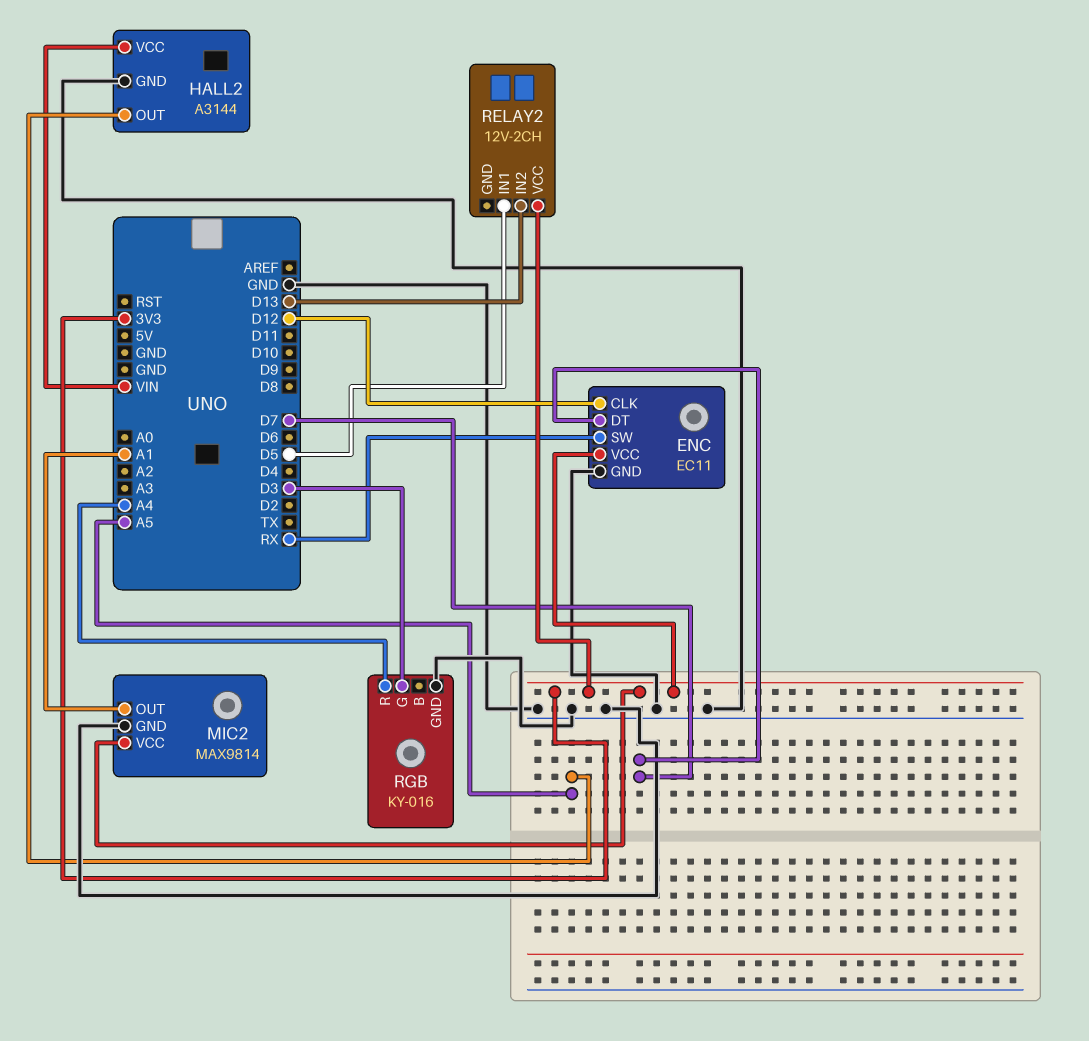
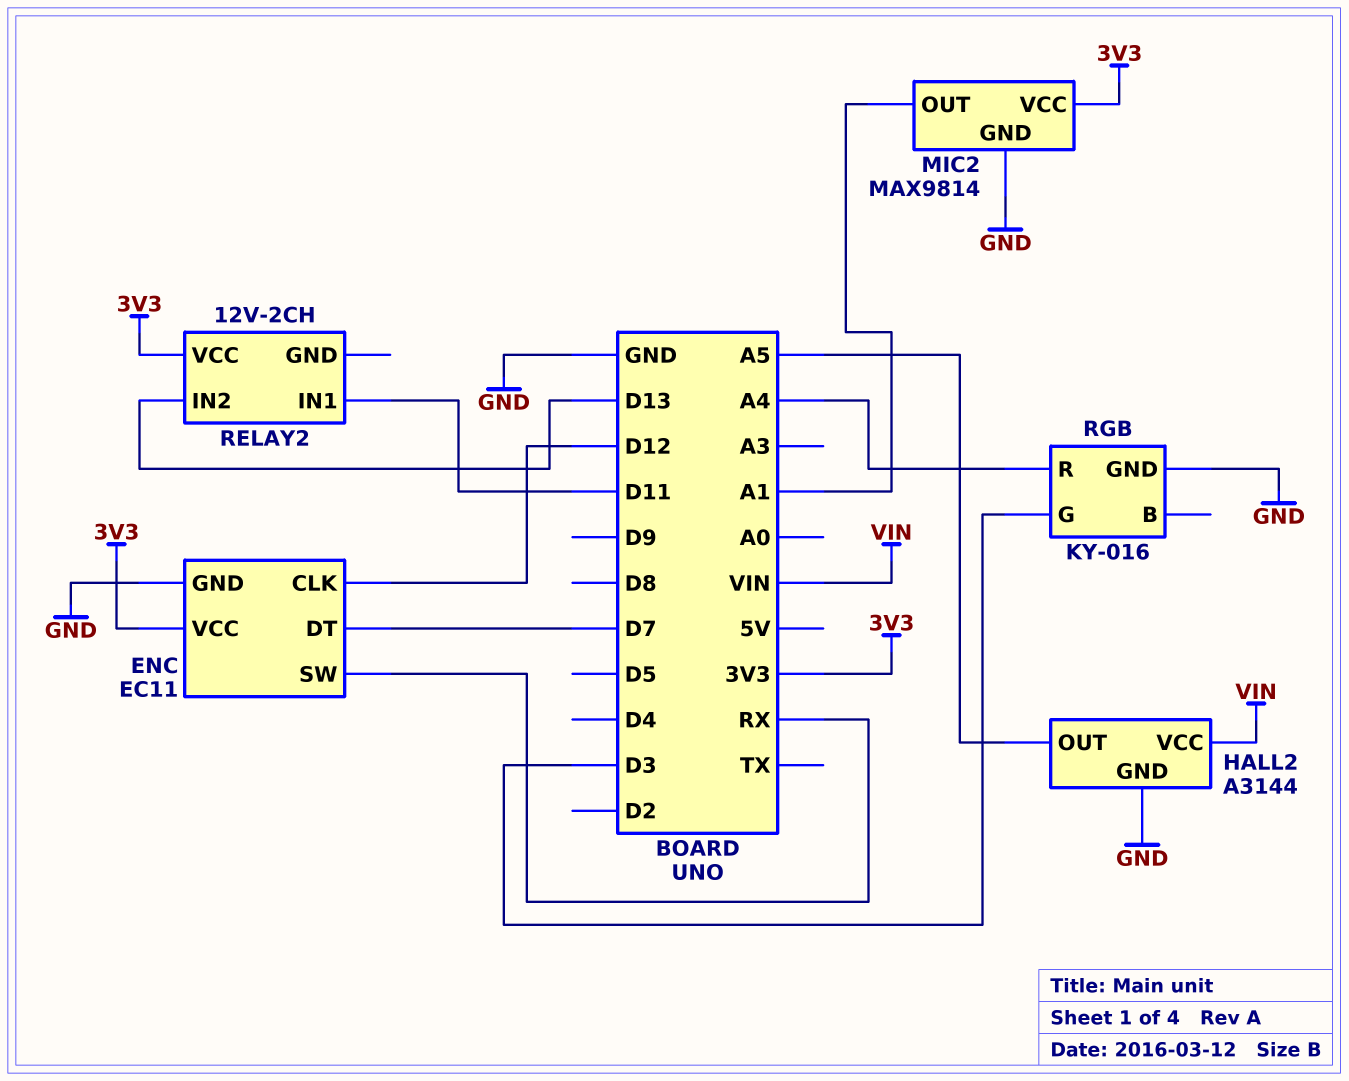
RELAY2 pin IN1: D5 -> D11

